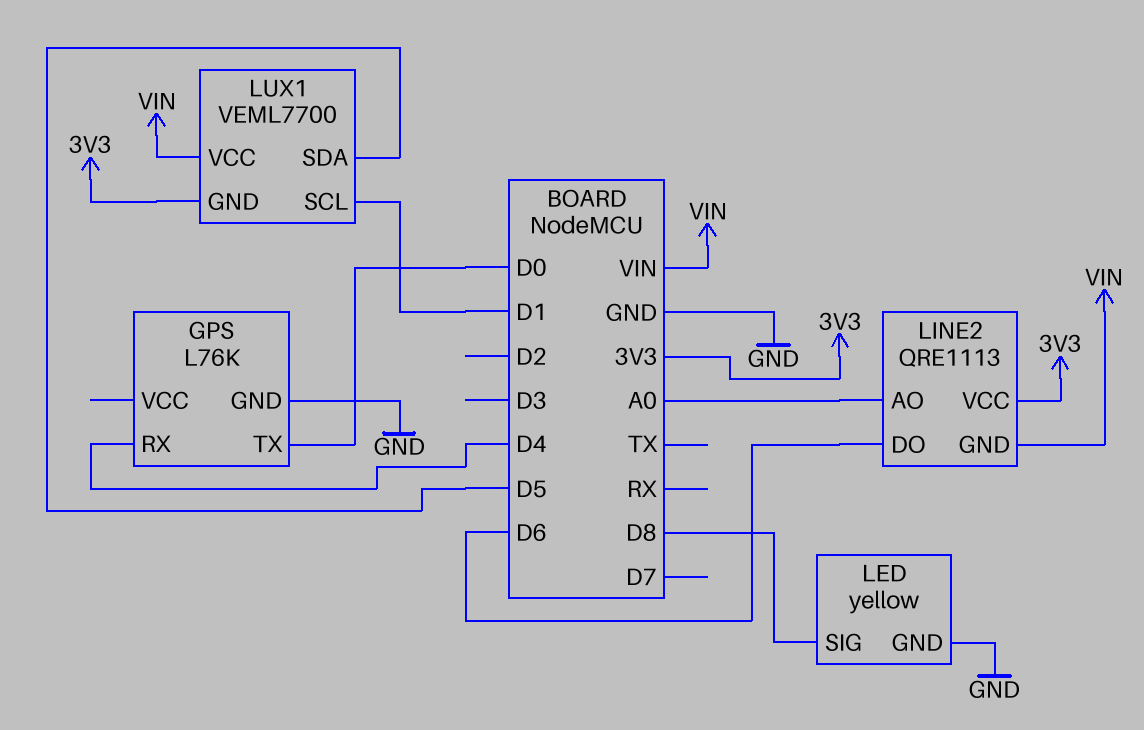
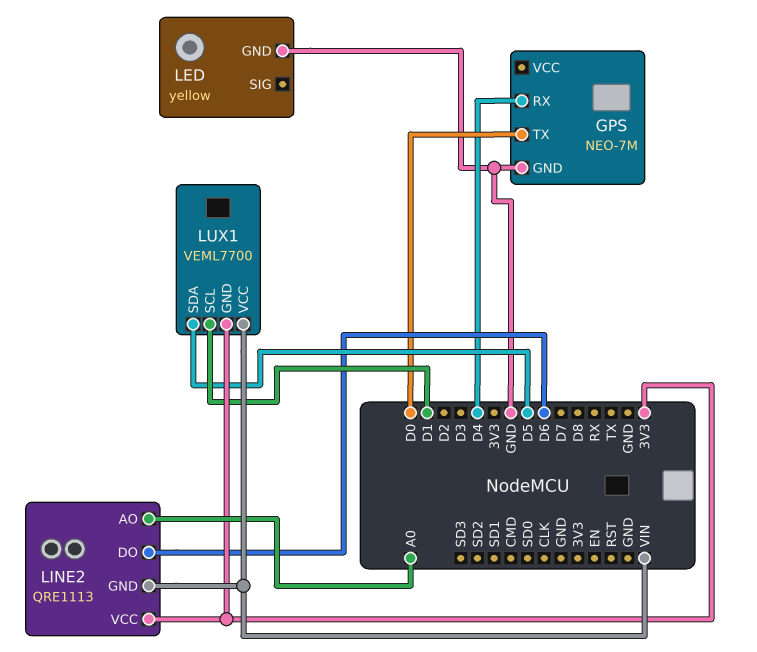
GPS: L76K -> NEO-7M
LED pin SIG: D8 -> none

